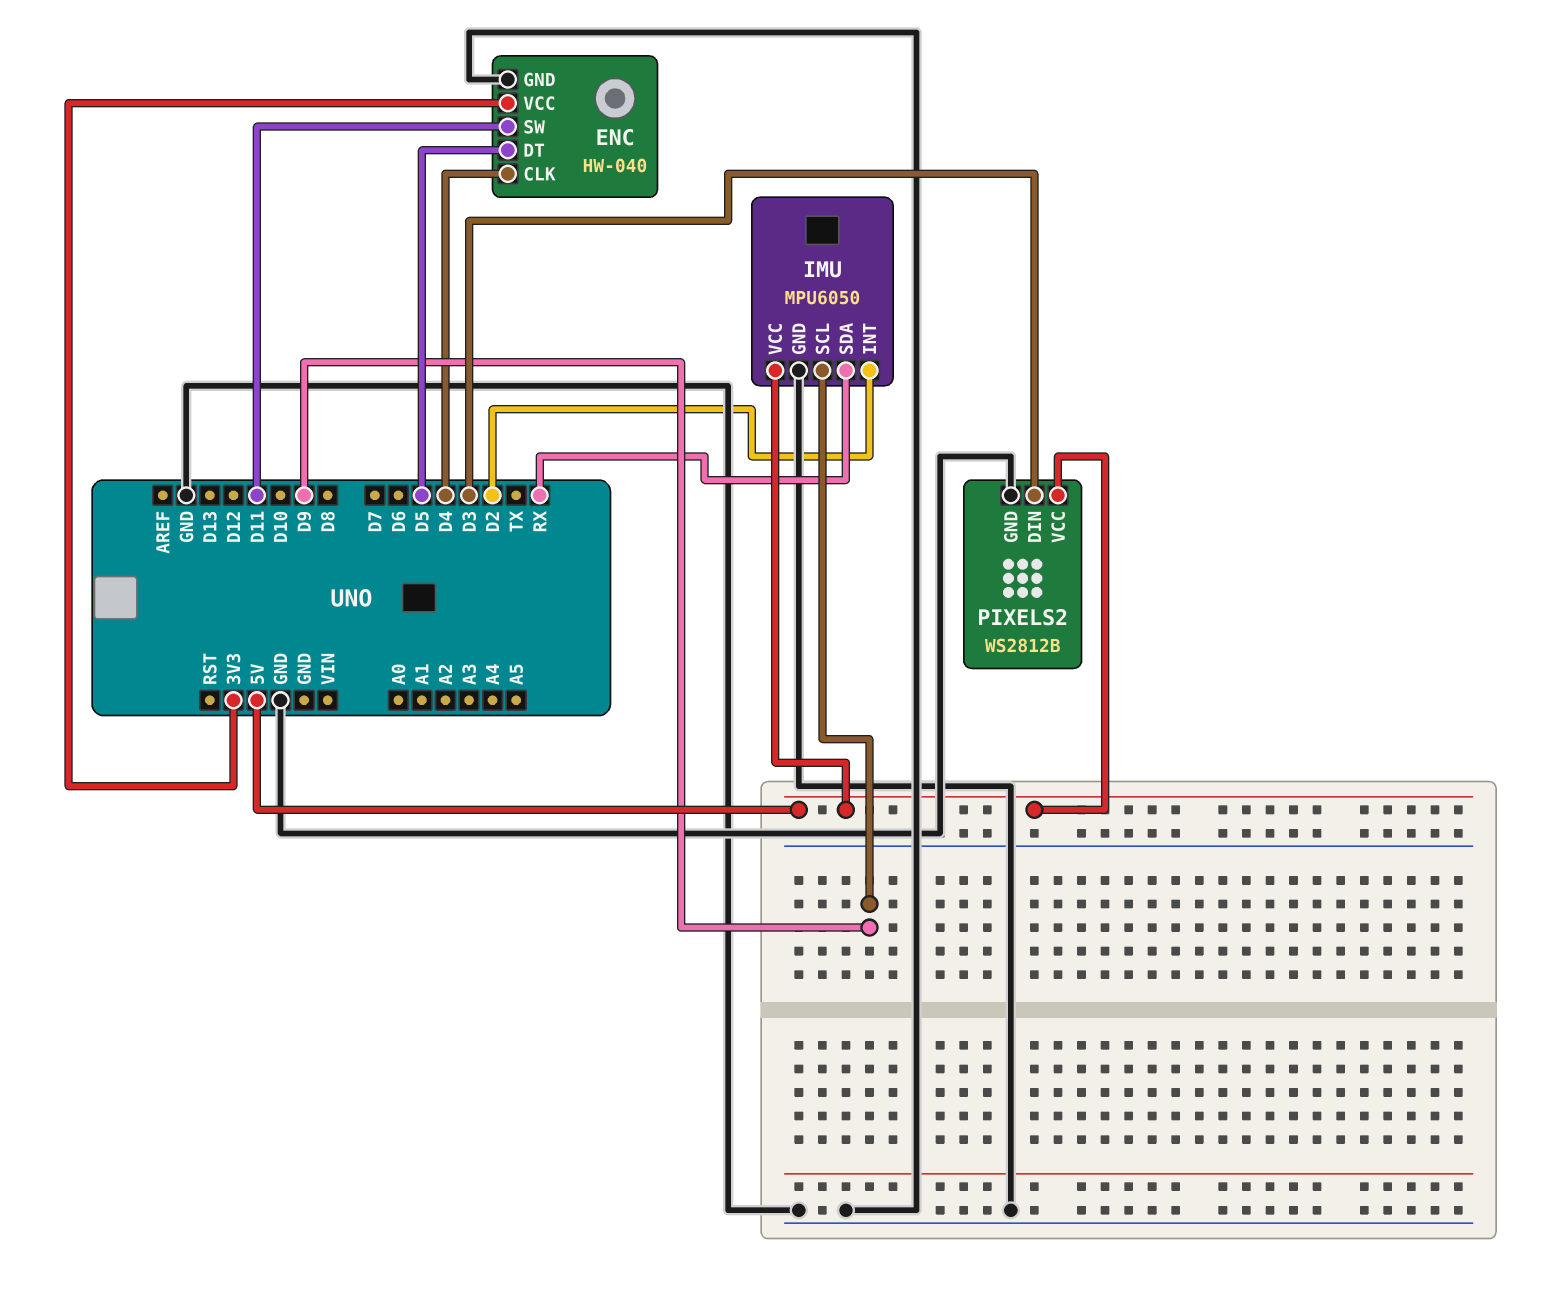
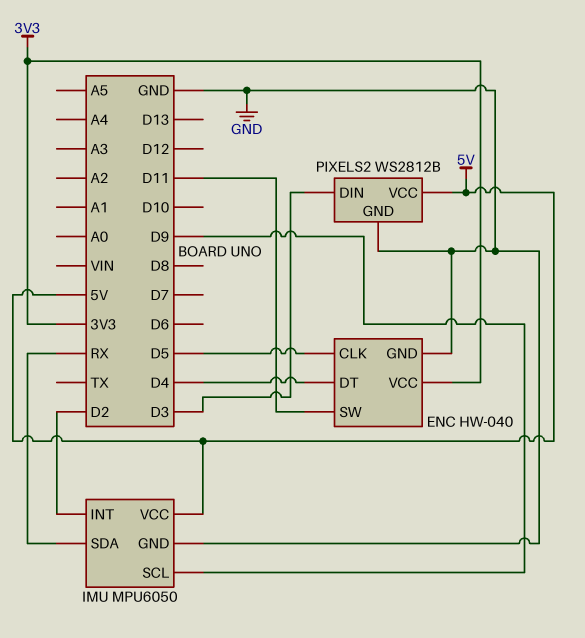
ENC pin CLK: D4 -> D5
ENC pin DT: D5 -> D4

